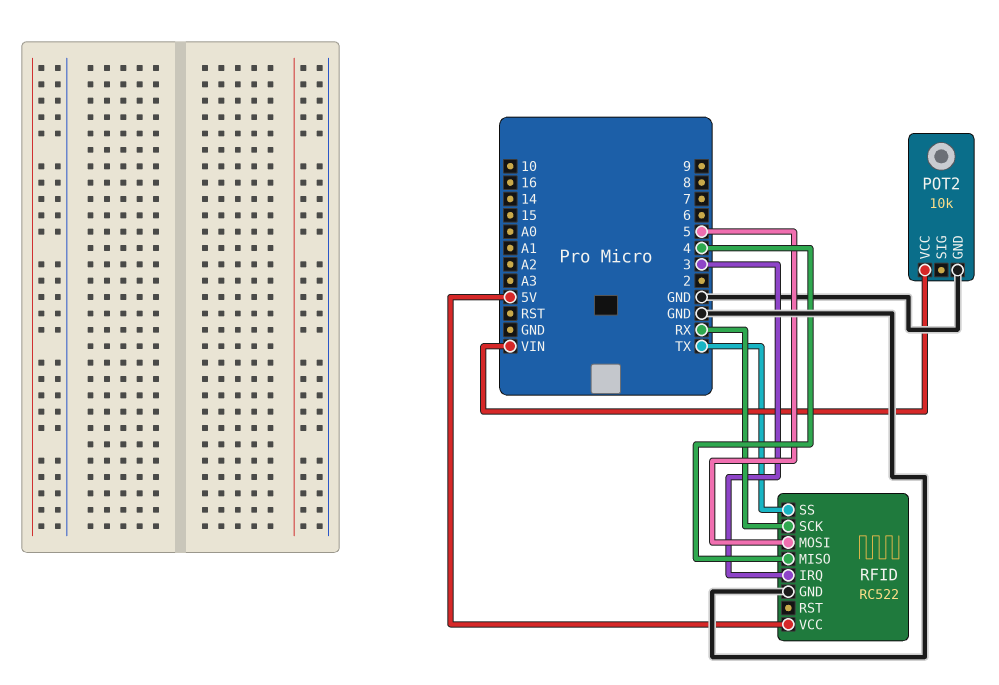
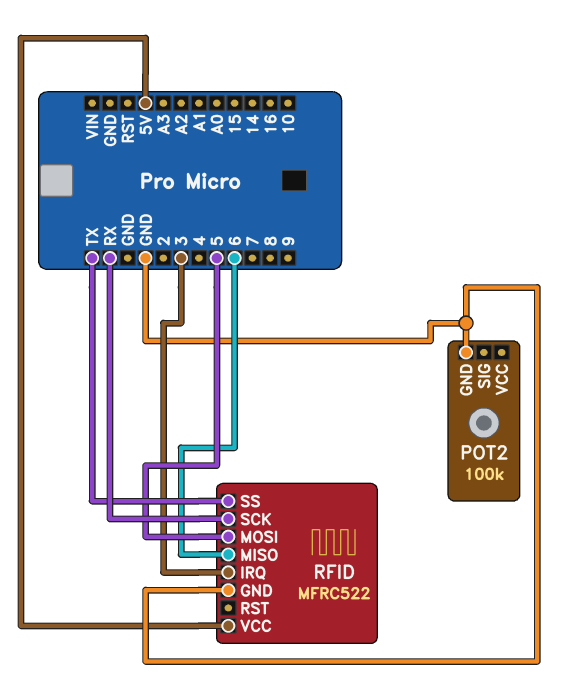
POT2: 10k -> 100k
POT2 pin VCC: VIN -> none
RFID: RC522 -> MFRC522
RFID pin MISO: 4 -> 6

